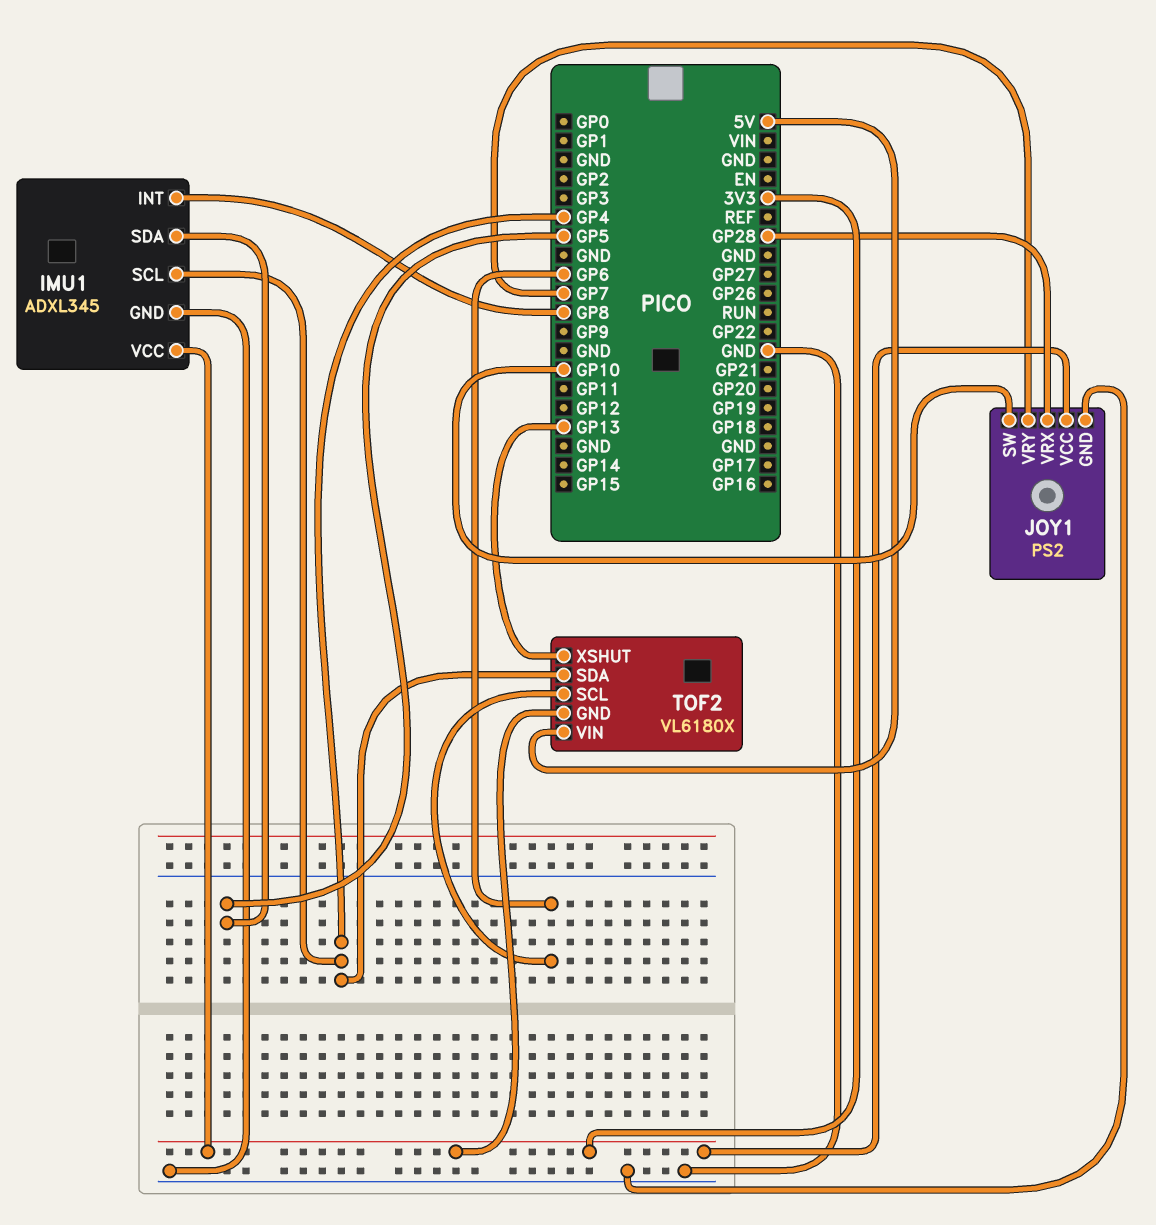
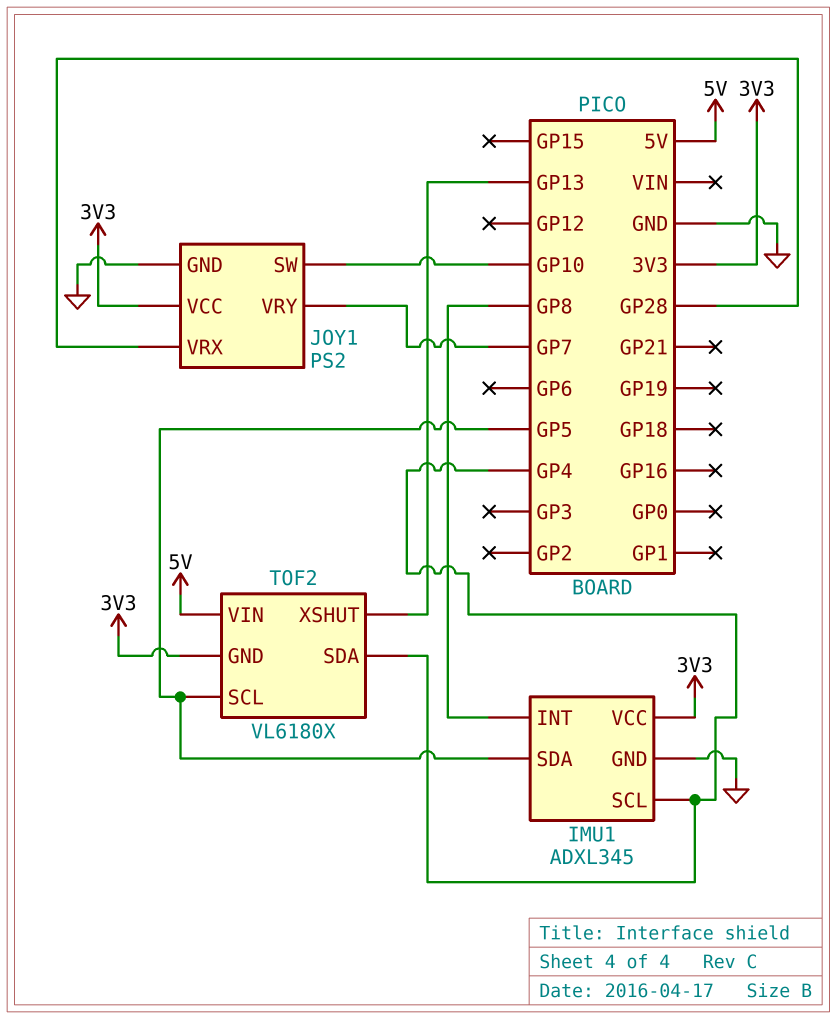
TOF2 pin SCL: GP6 -> GP5

